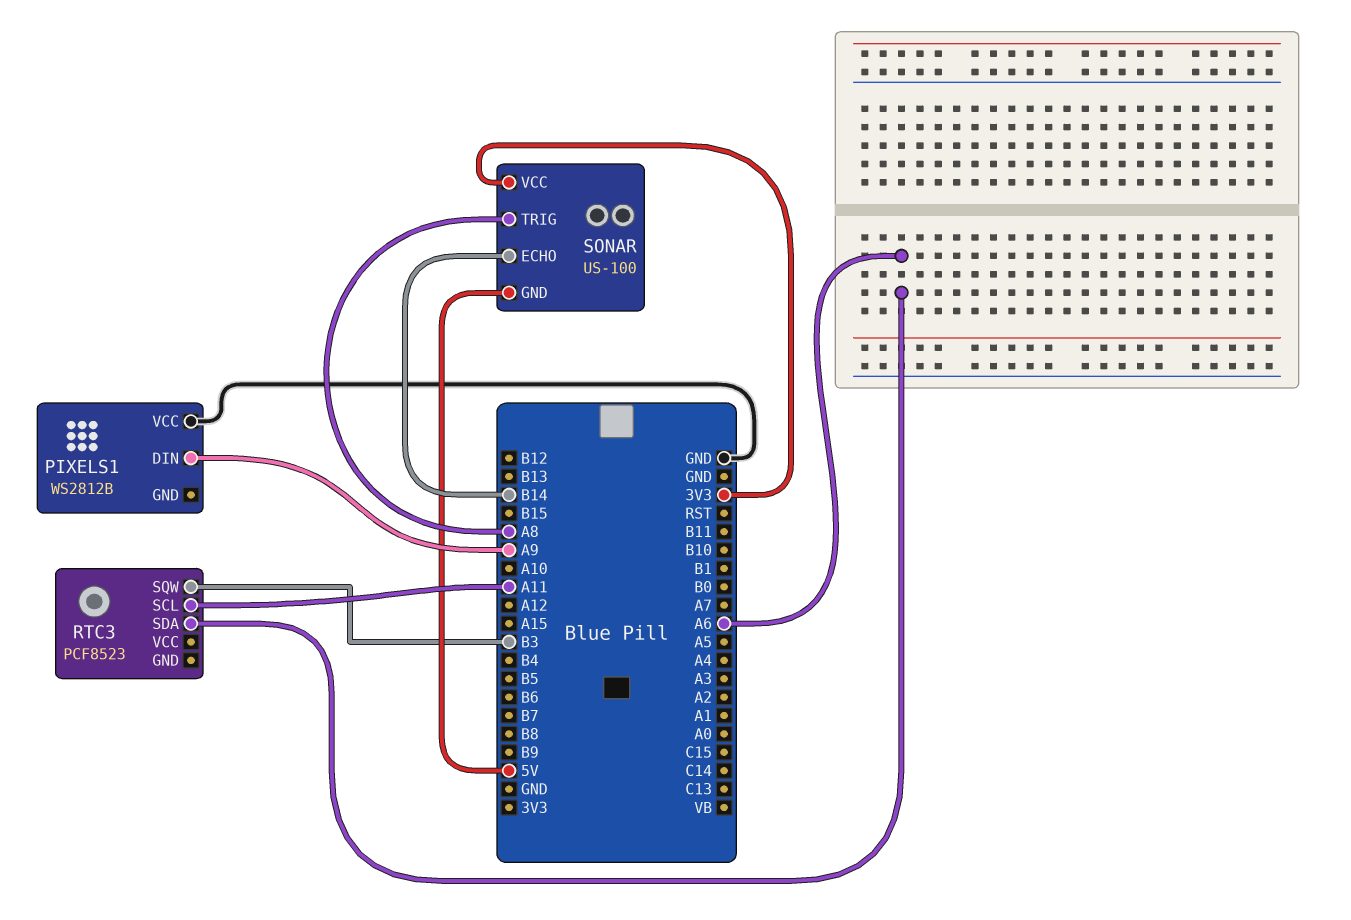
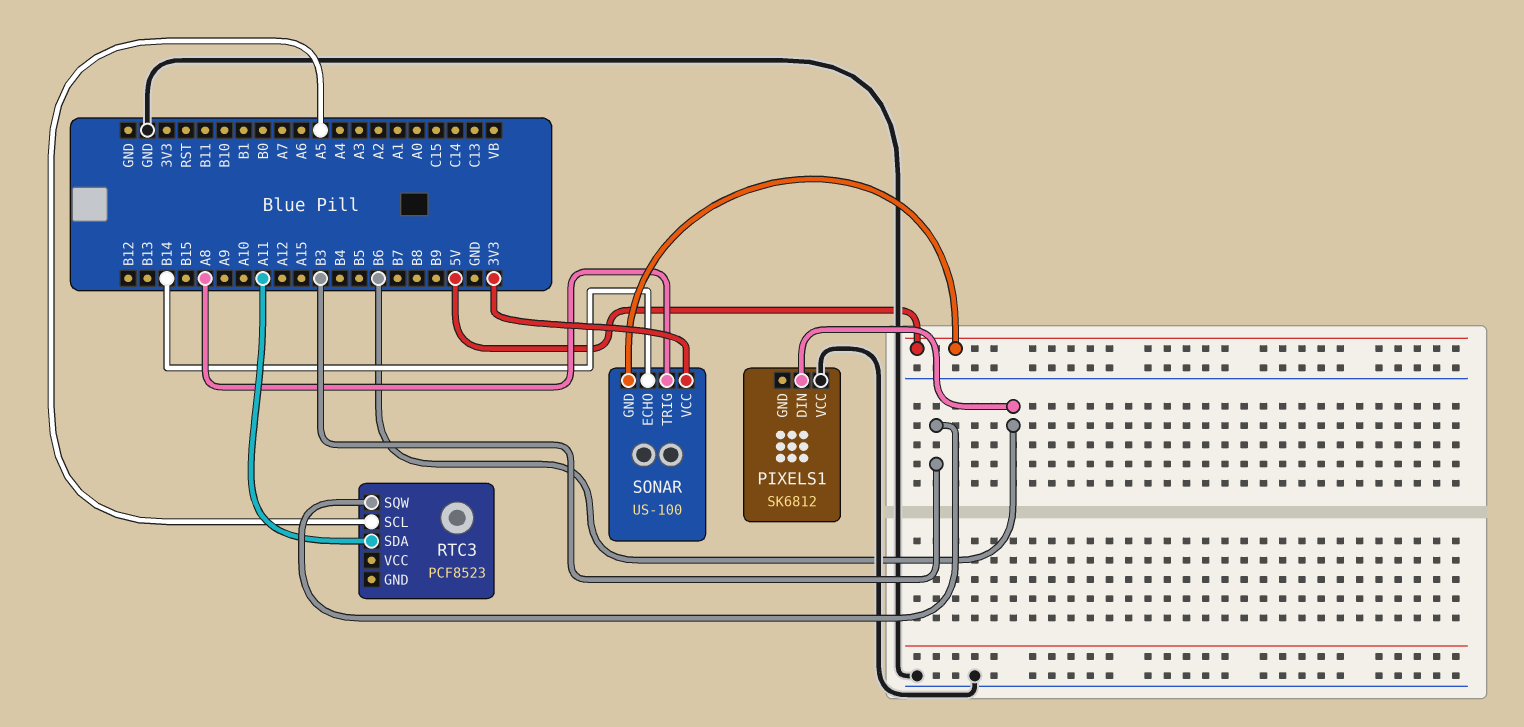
PIXELS1: WS2812B -> SK6812
PIXELS1 pin DIN: A9 -> B6
RTC3 pin SCL: A11 -> A5
RTC3 pin SDA: A6 -> A11

